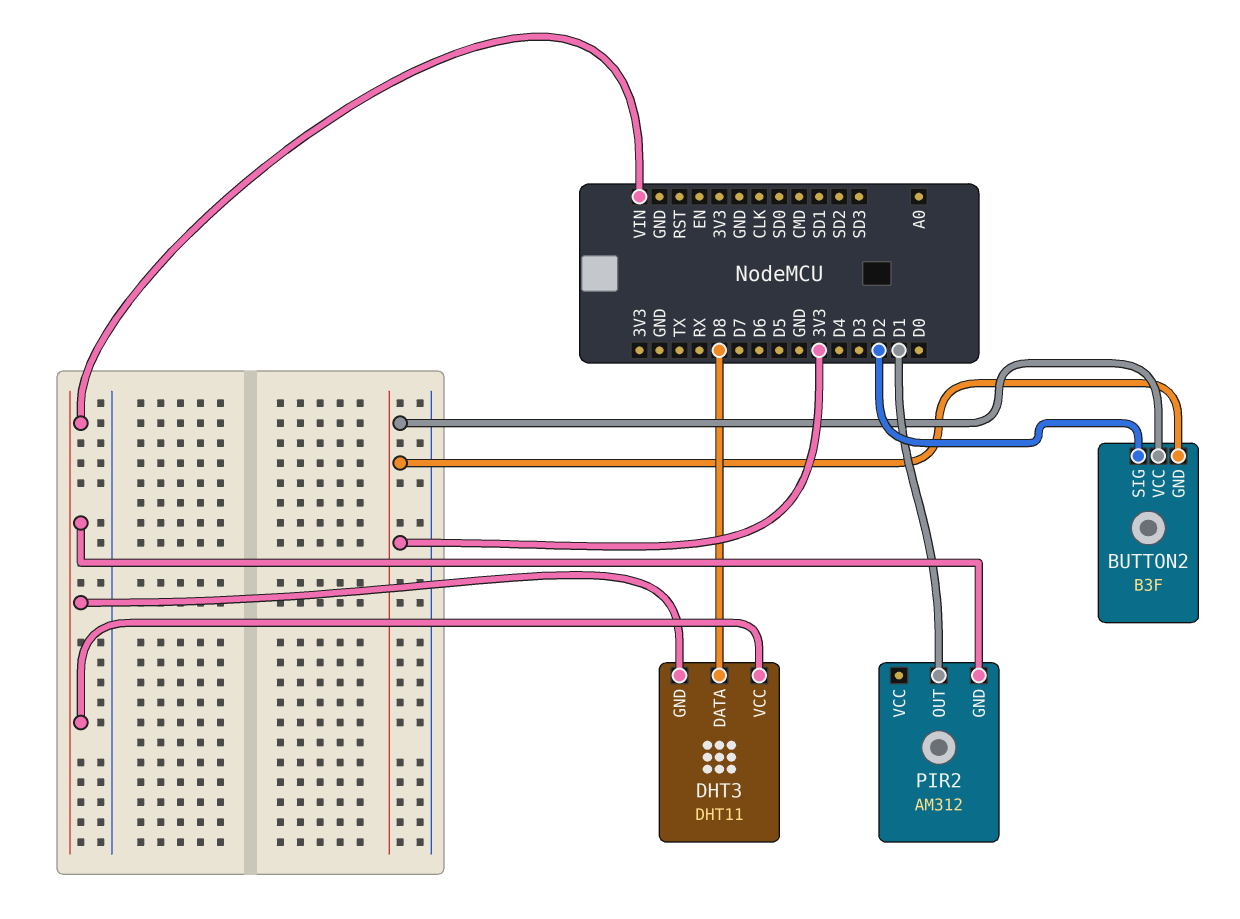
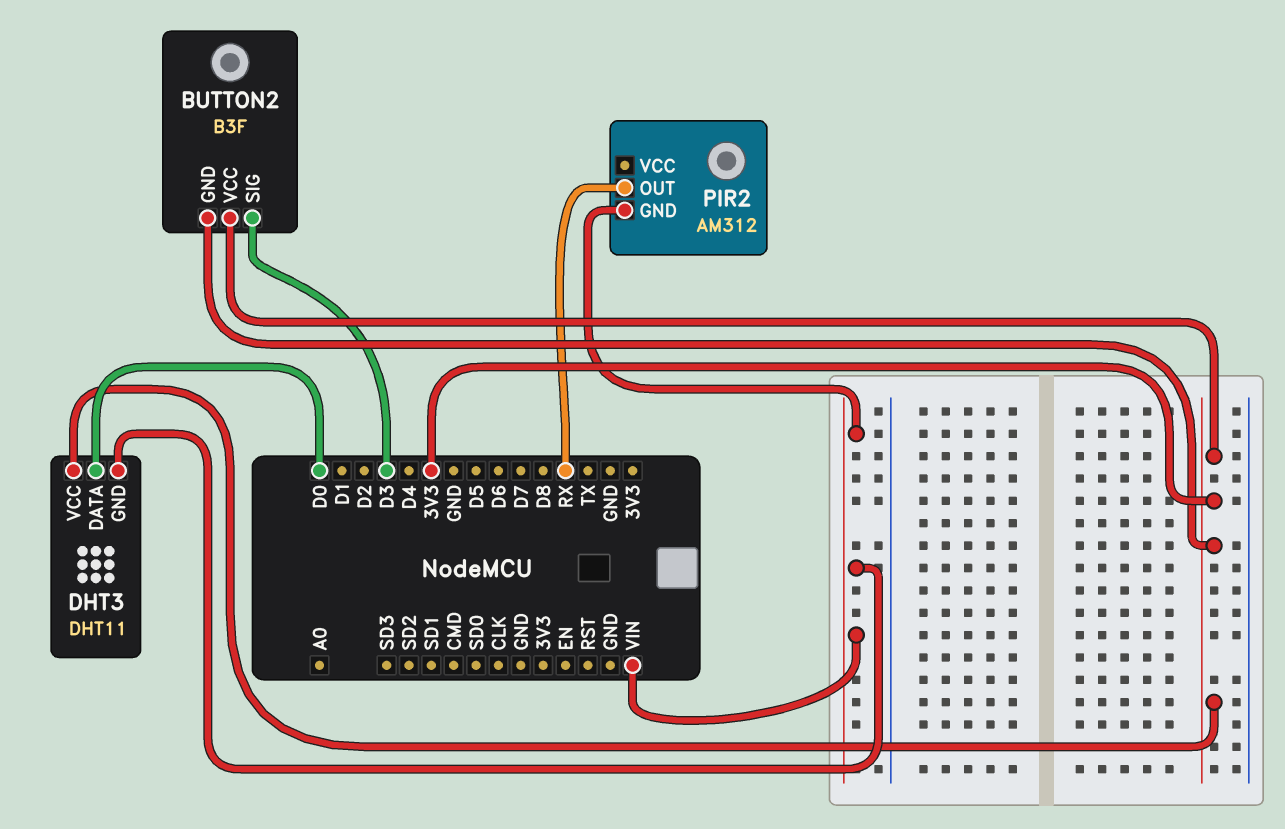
BUTTON2 pin SIG: D2 -> D3
DHT3 pin DATA: D8 -> D0
DHT3 pin VCC: VIN -> 3V3
PIR2 pin OUT: D1 -> RX

